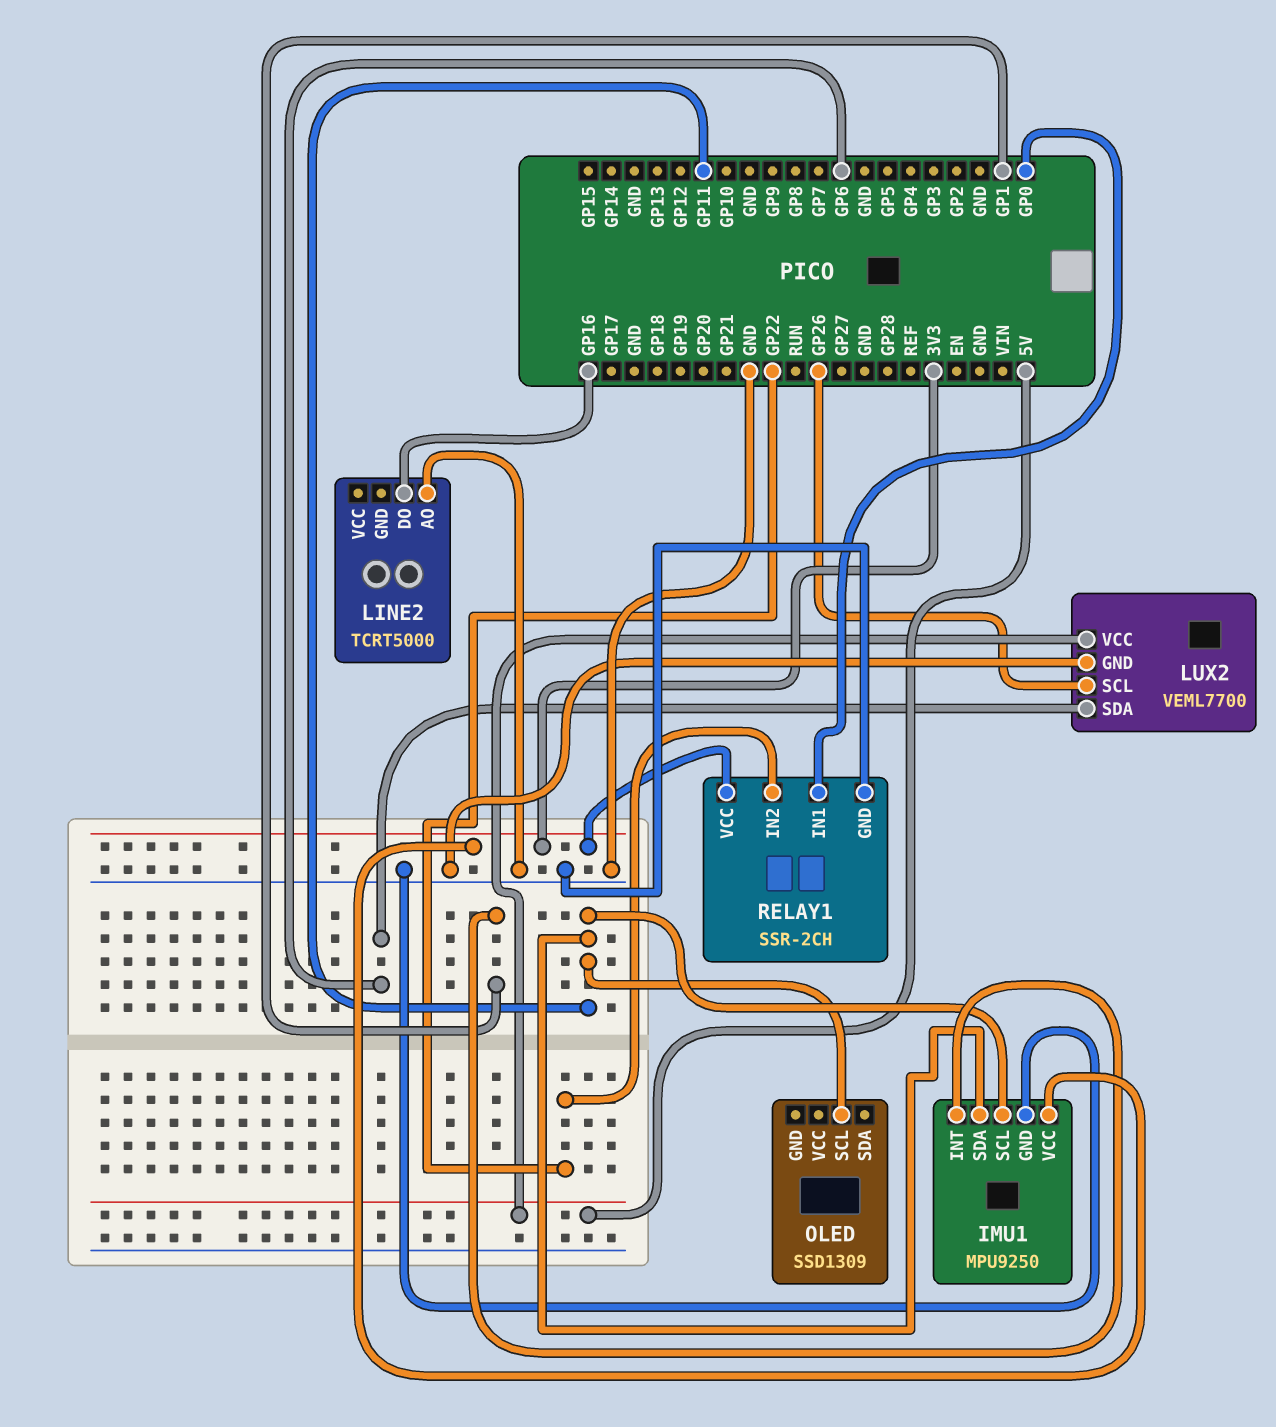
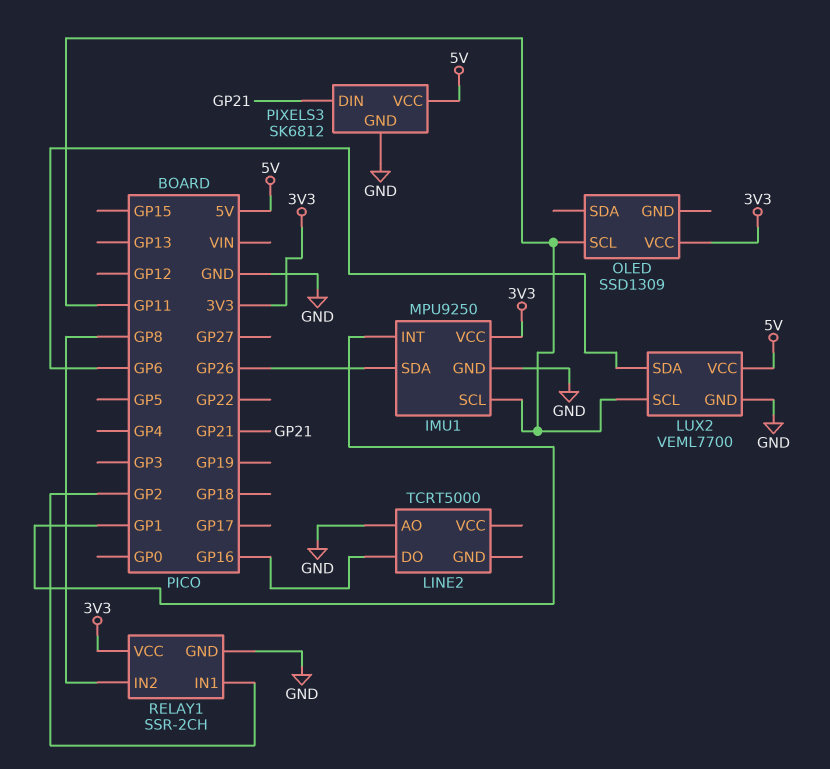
IMU1 pin SDA: GP11 -> GP26
LUX2 pin SCL: GP26 -> GP11
OLED pin VCC: none -> 3V3
PIXELS3: none -> SK6812
PIXELS3 pin DIN: none -> GP21
PIXELS3 pin GND: none -> GND
PIXELS3 pin VCC: none -> 5V
RELAY1 pin IN1: GP0 -> GP2
RELAY1 pin IN2: GP22 -> GP8

